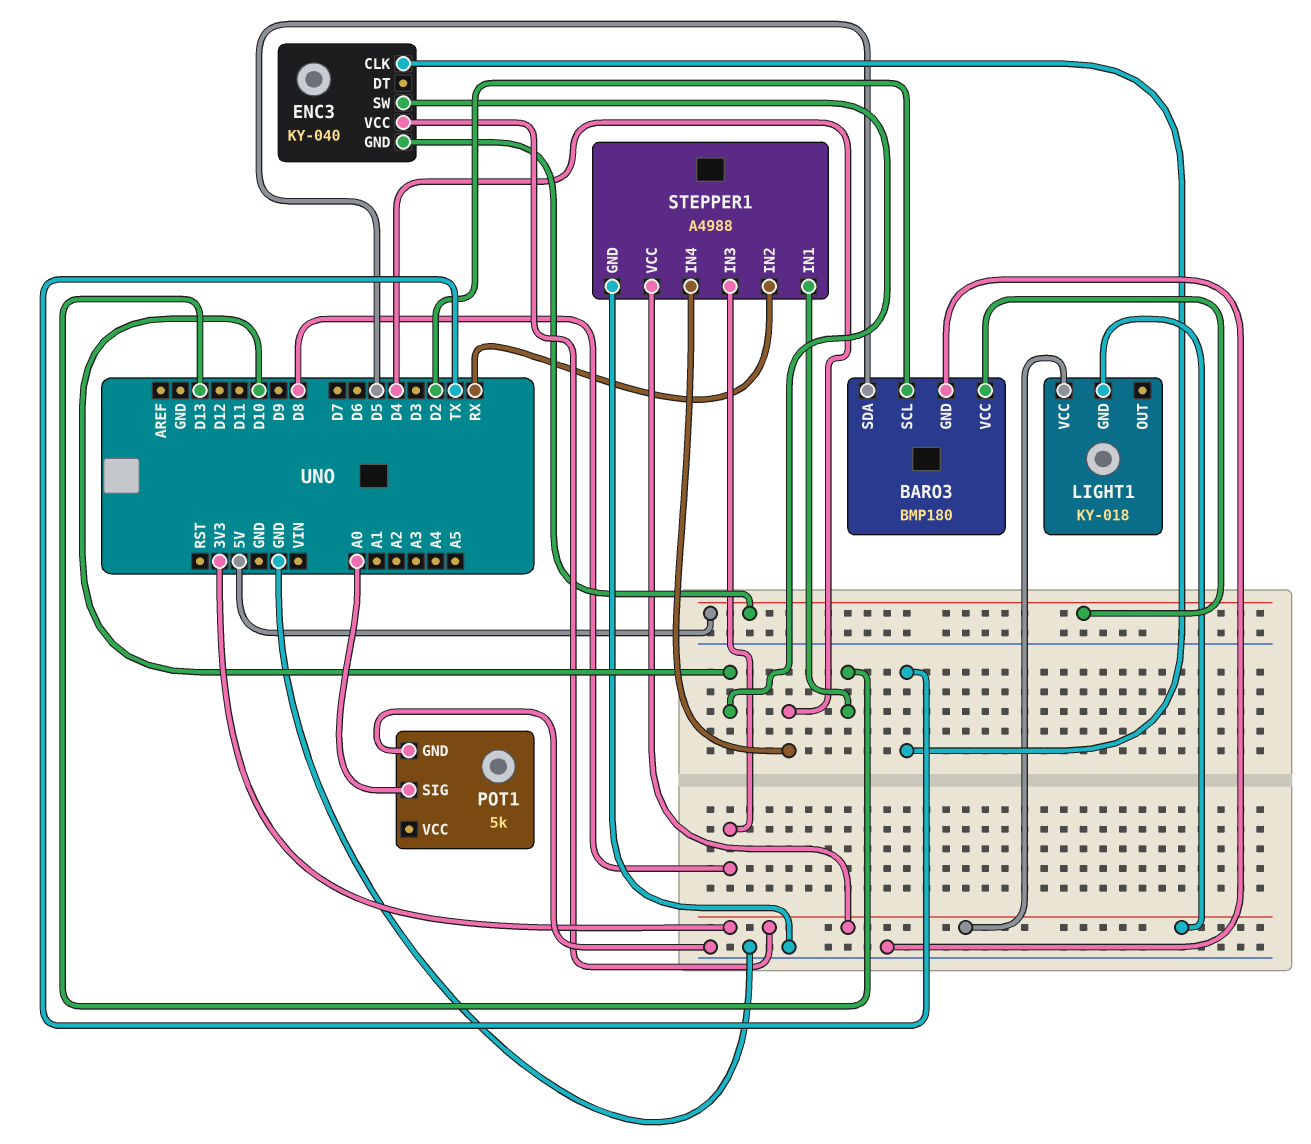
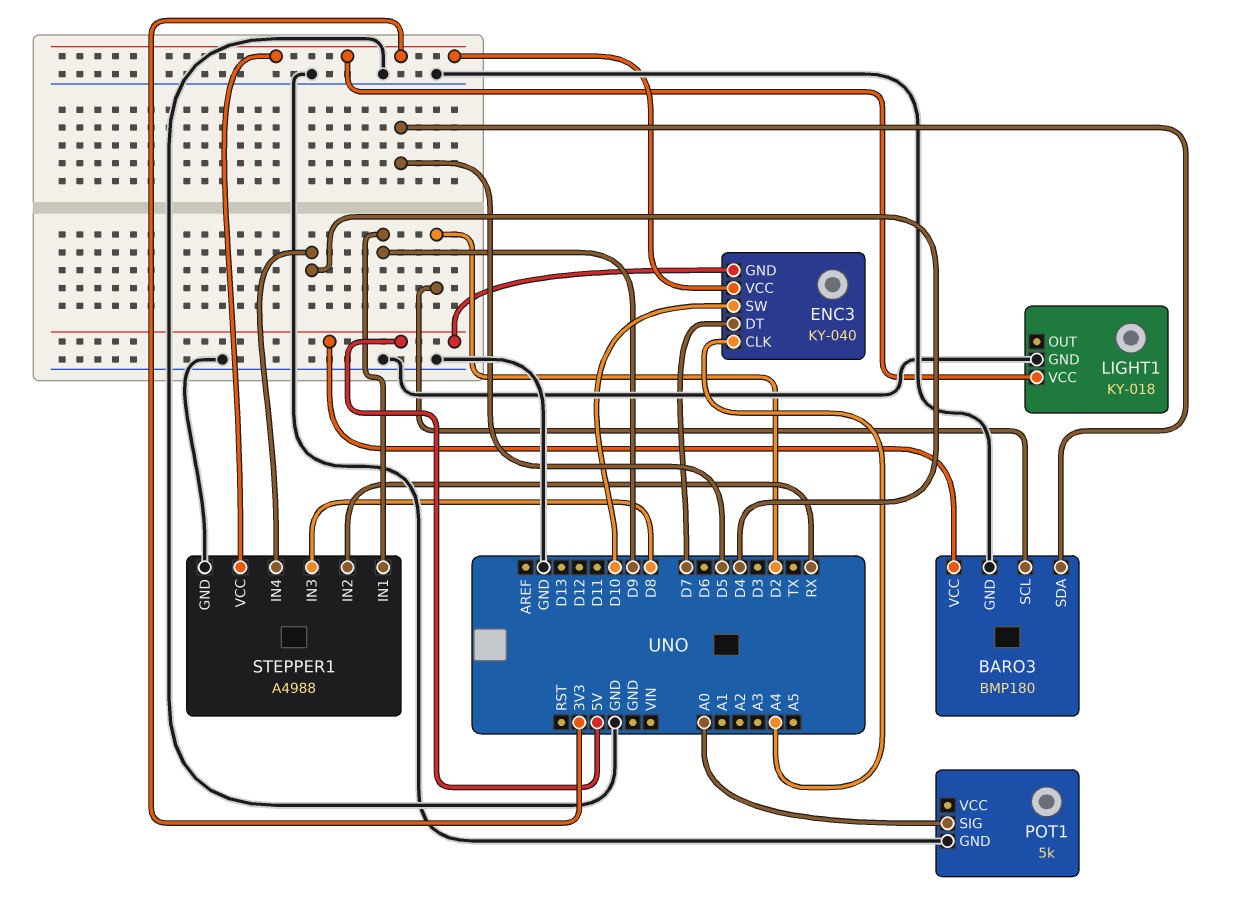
ENC3 pin CLK: TX -> A4
ENC3 pin DT: none -> D7
LIGHT1 pin GND: 3V3 -> GND
STEPPER1 pin IN1: D13 -> D9

